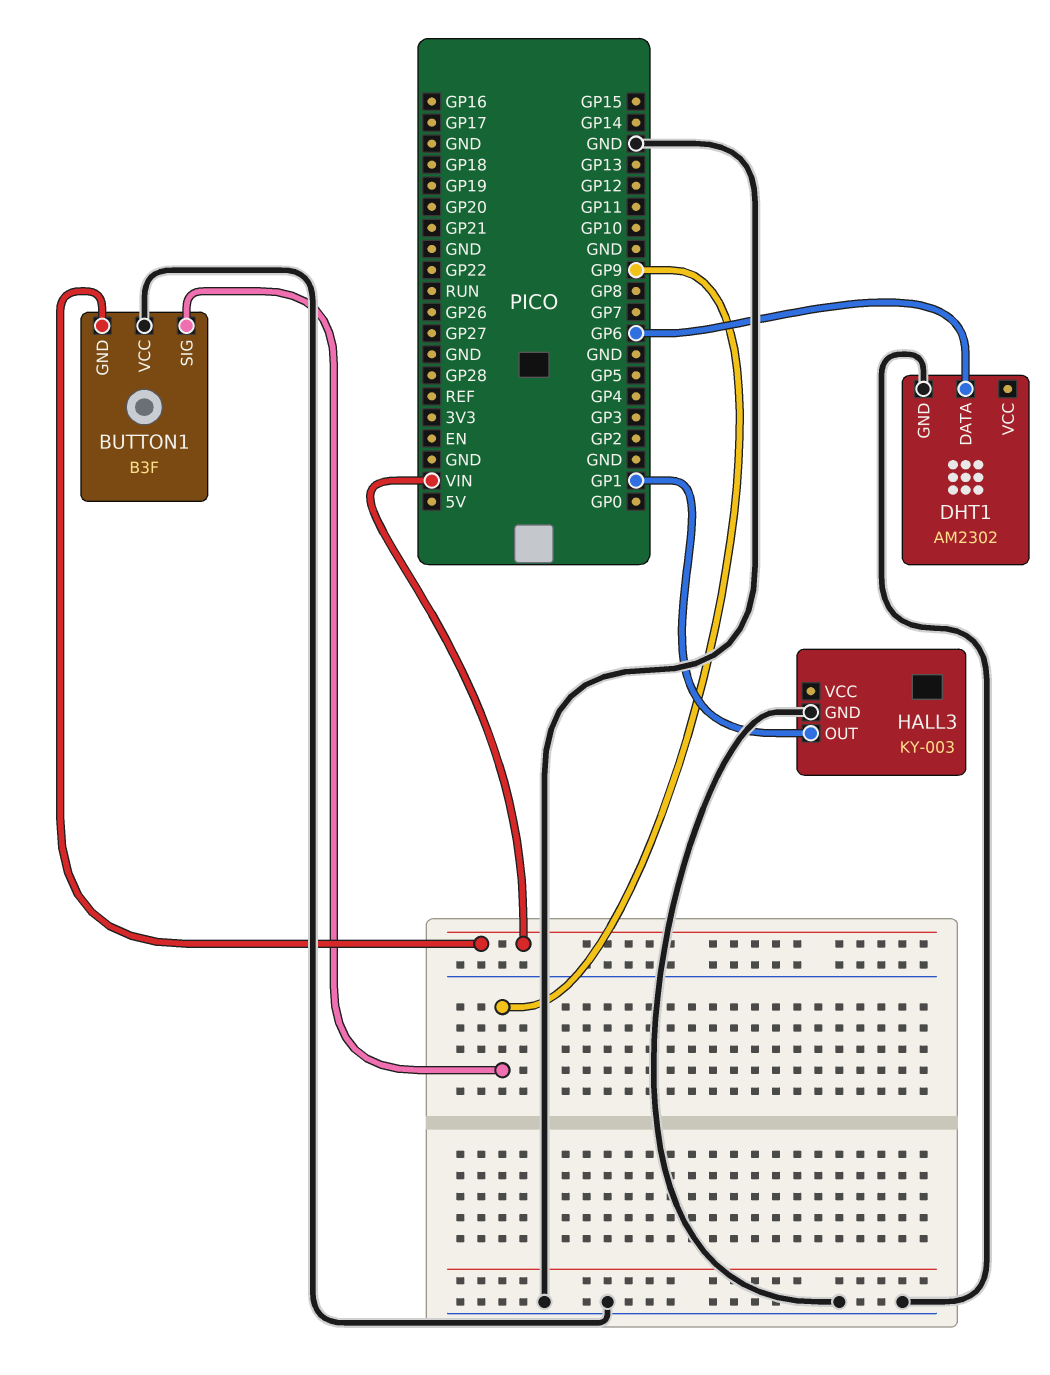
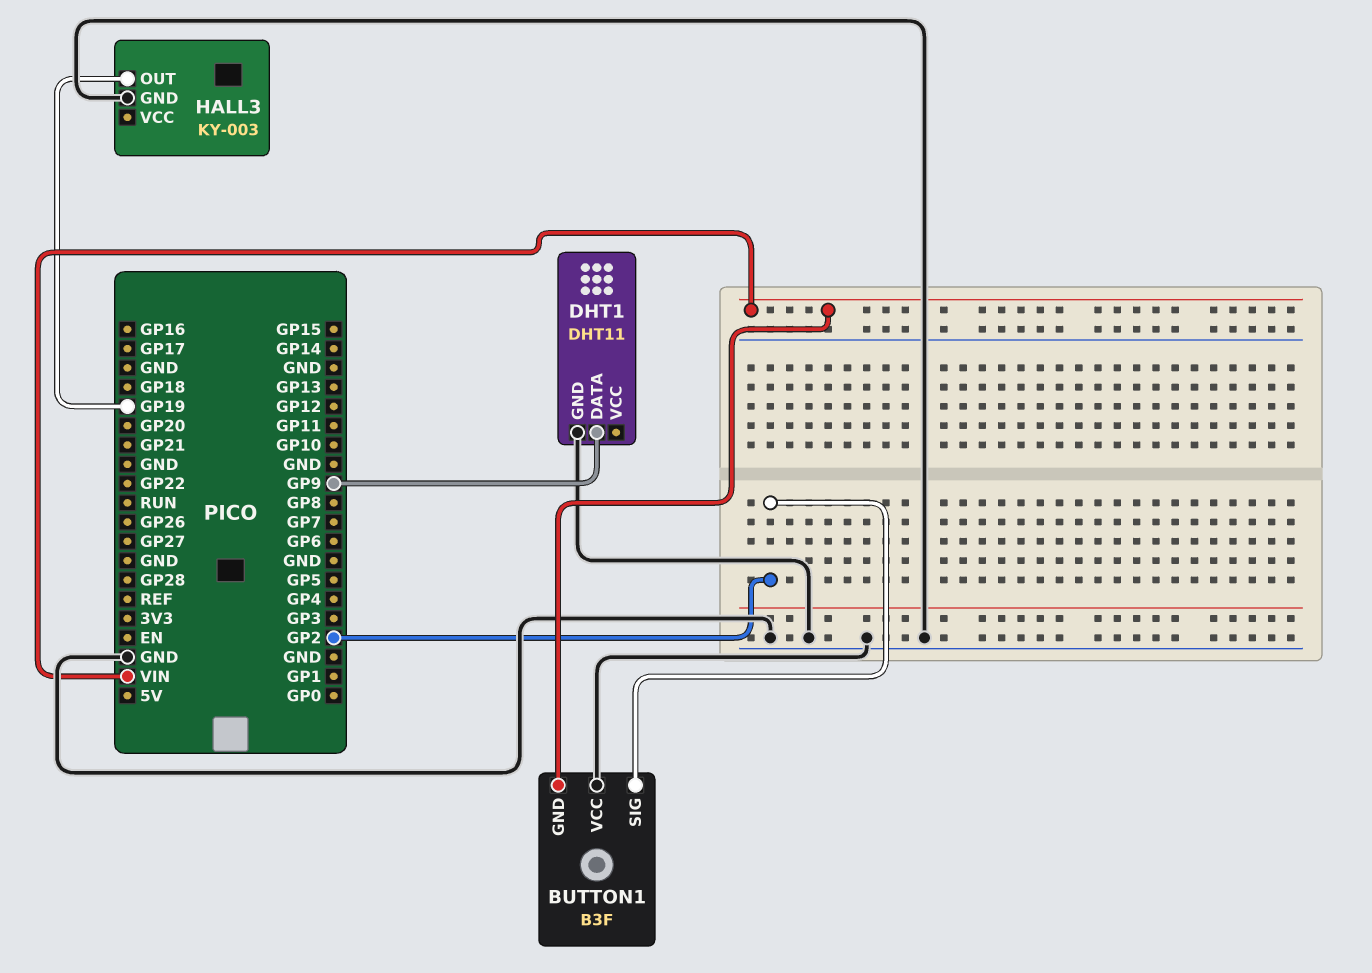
BUTTON1 pin SIG: GP9 -> GP2
DHT1: AM2302 -> DHT11
DHT1 pin DATA: GP6 -> GP9
HALL3 pin OUT: GP1 -> GP19

